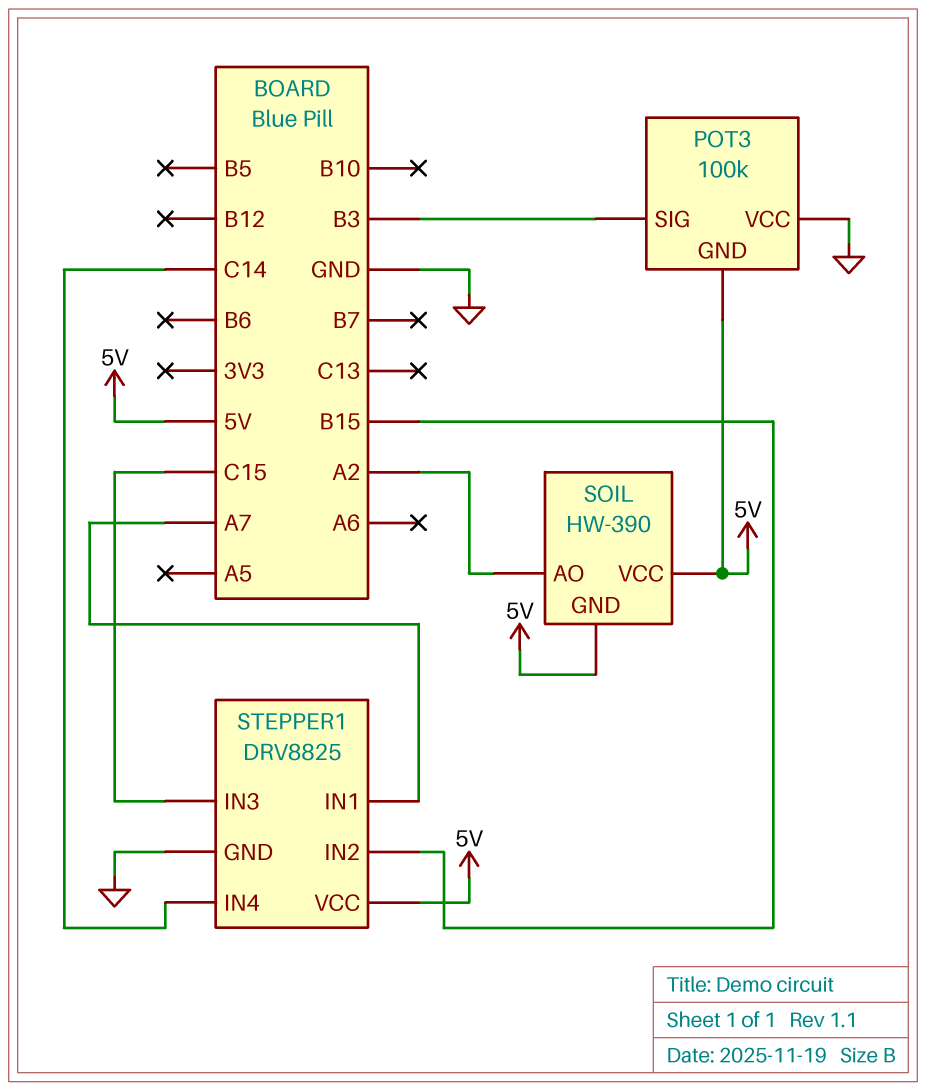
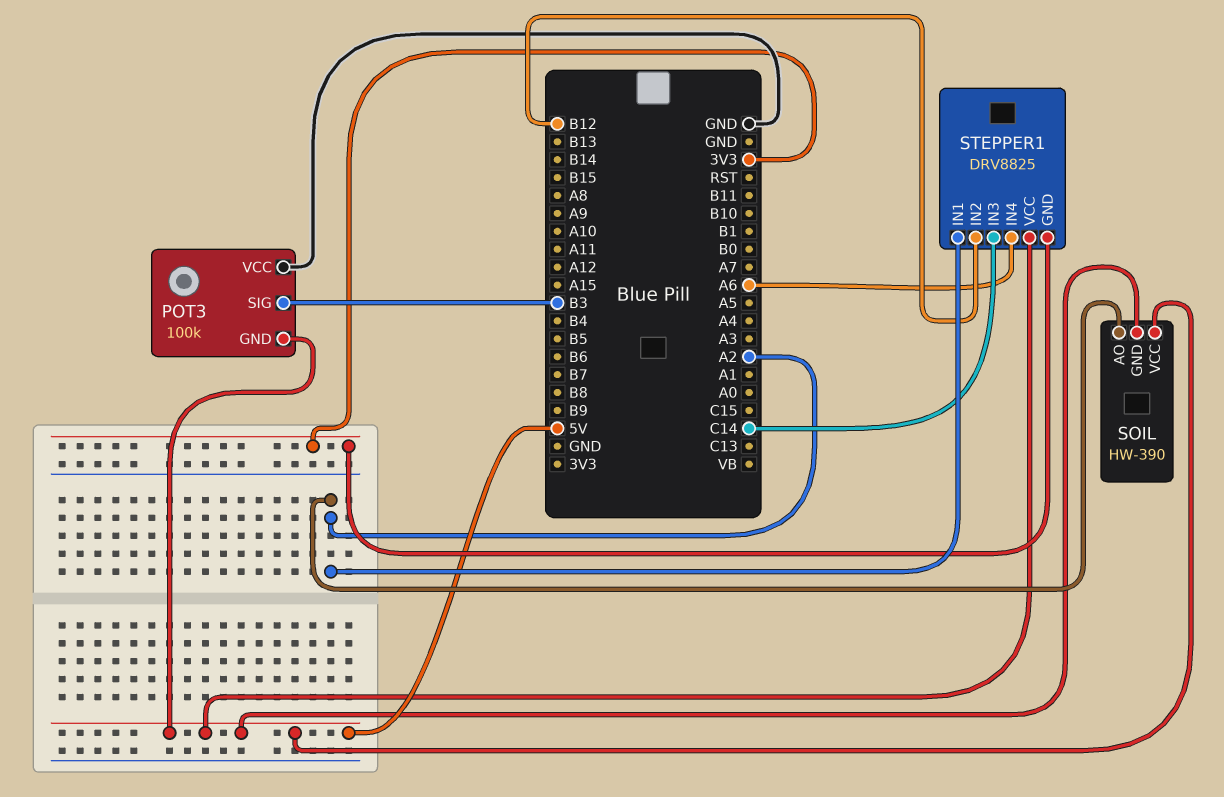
STEPPER1 pin GND: GND -> 3V3
STEPPER1 pin IN1: A7 -> A2
STEPPER1 pin IN2: B15 -> B12
STEPPER1 pin IN3: C15 -> C14
STEPPER1 pin IN4: C14 -> A6

